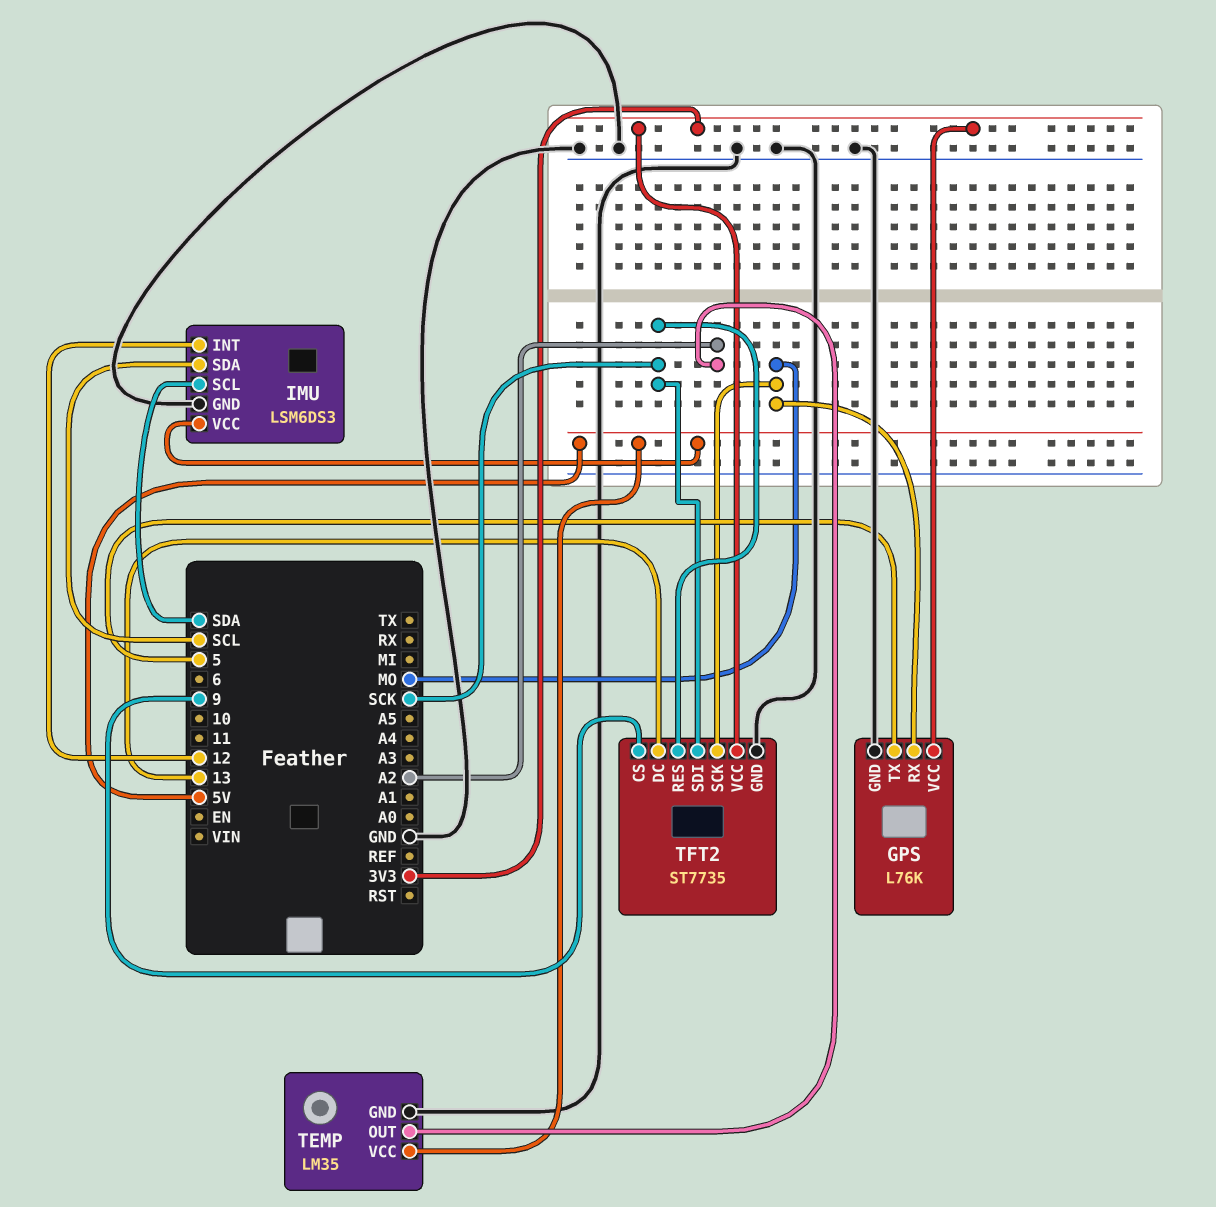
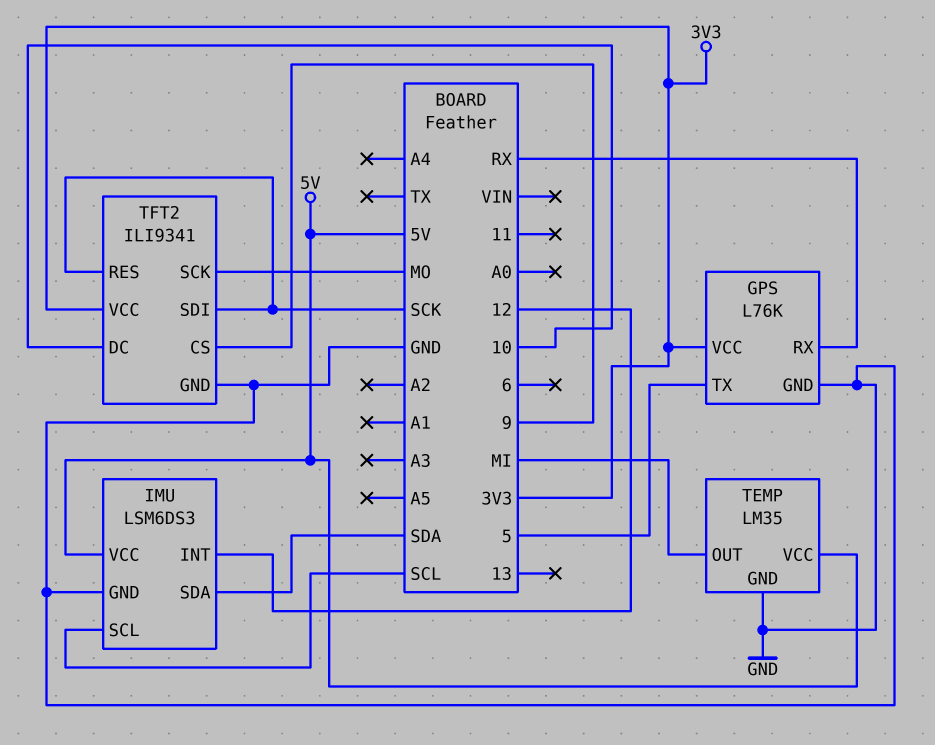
GPS pin RX: MO -> RX
IMU pin SCL: SDA -> SCL
IMU pin SDA: SCL -> SDA
TEMP pin OUT: A2 -> MI
TFT2: ST7735 -> ILI9341
TFT2 pin DC: 13 -> 10

